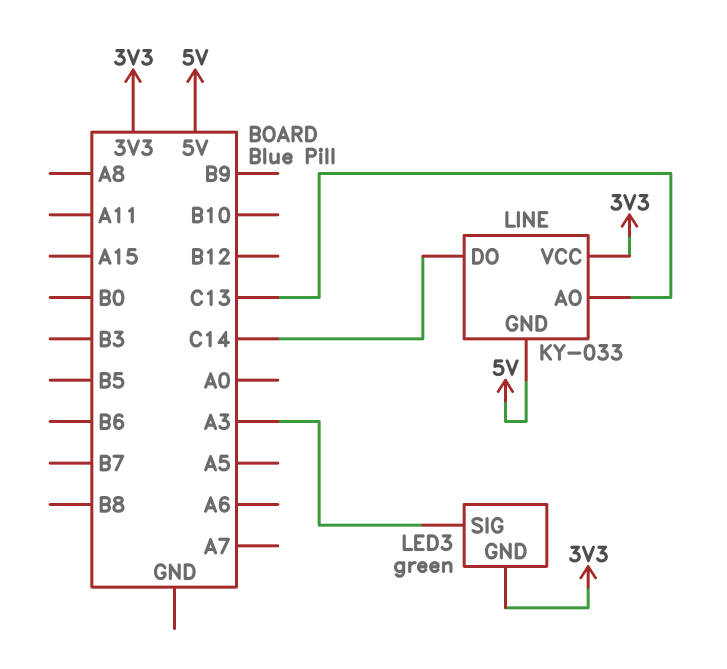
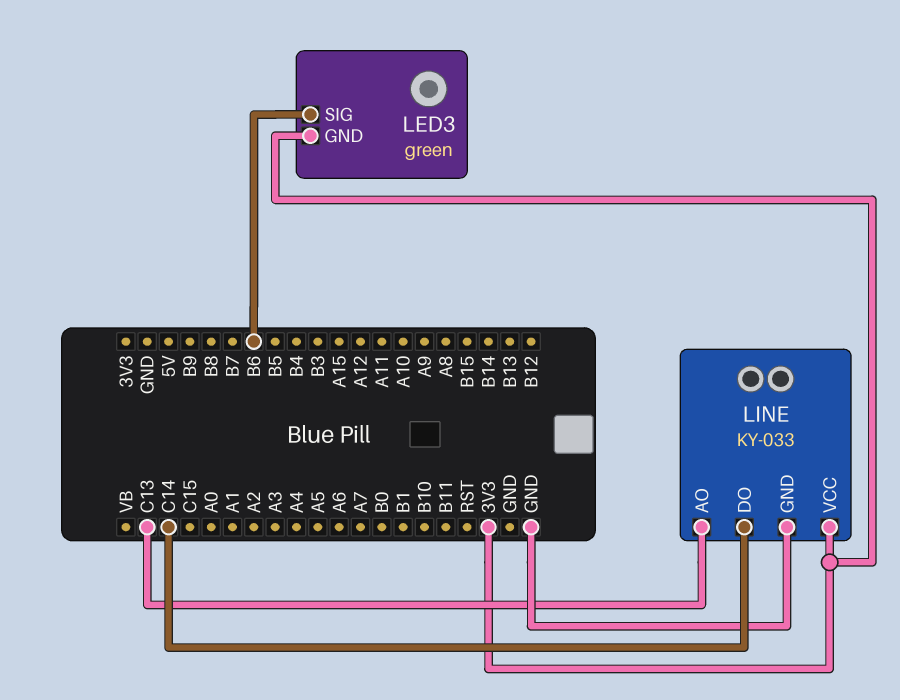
LED3 pin SIG: A3 -> B6
LINE pin GND: 5V -> GND

